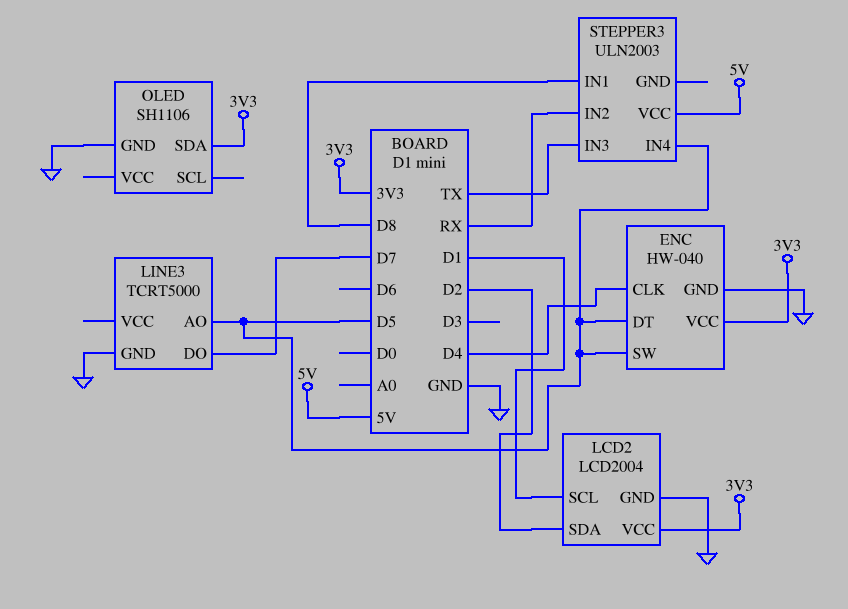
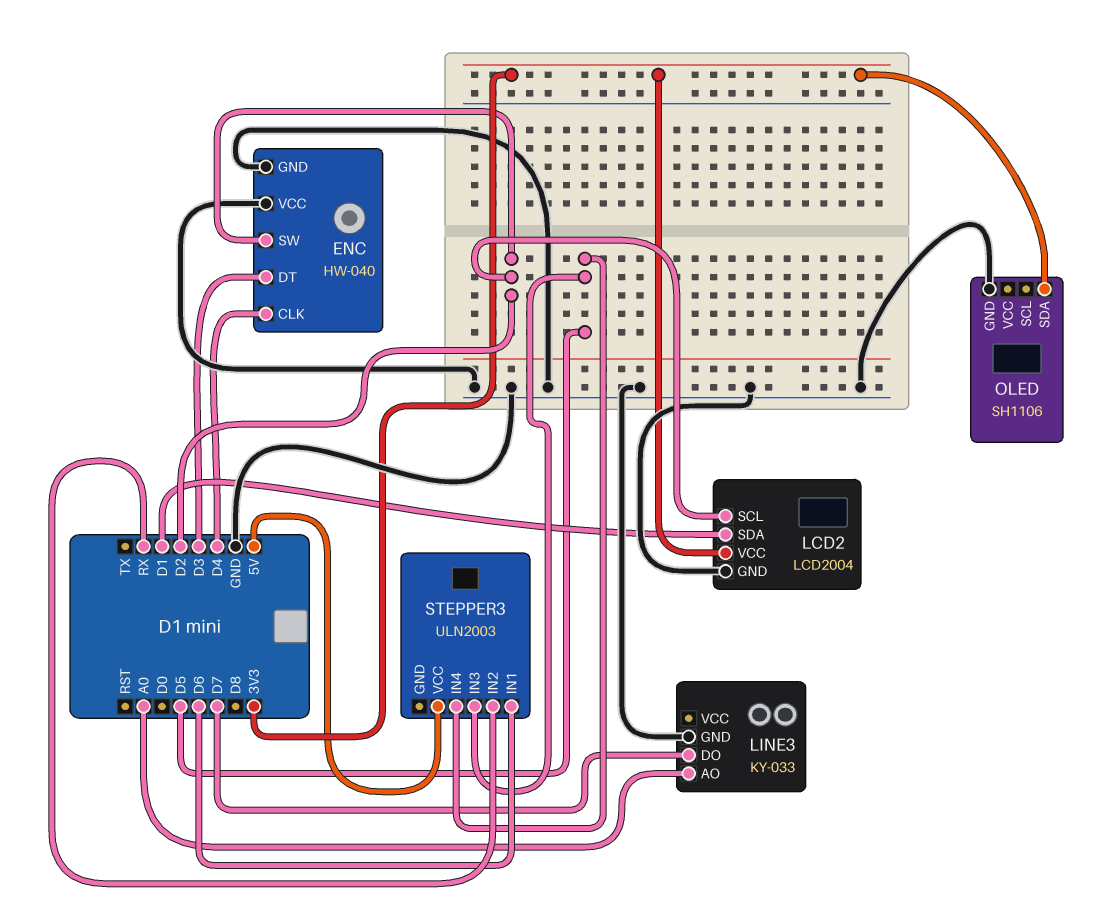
ENC pin DT: D5 -> D3
ENC pin SW: D5 -> D2
ENC pin VCC: 3V3 -> GND
LCD2 pin SCL: D1 -> D2
LCD2 pin SDA: D2 -> D1
LINE3: TCRT5000 -> KY-033
LINE3 pin AO: D5 -> A0
STEPPER3 pin IN1: D8 -> D6
STEPPER3 pin IN3: TX -> D5

